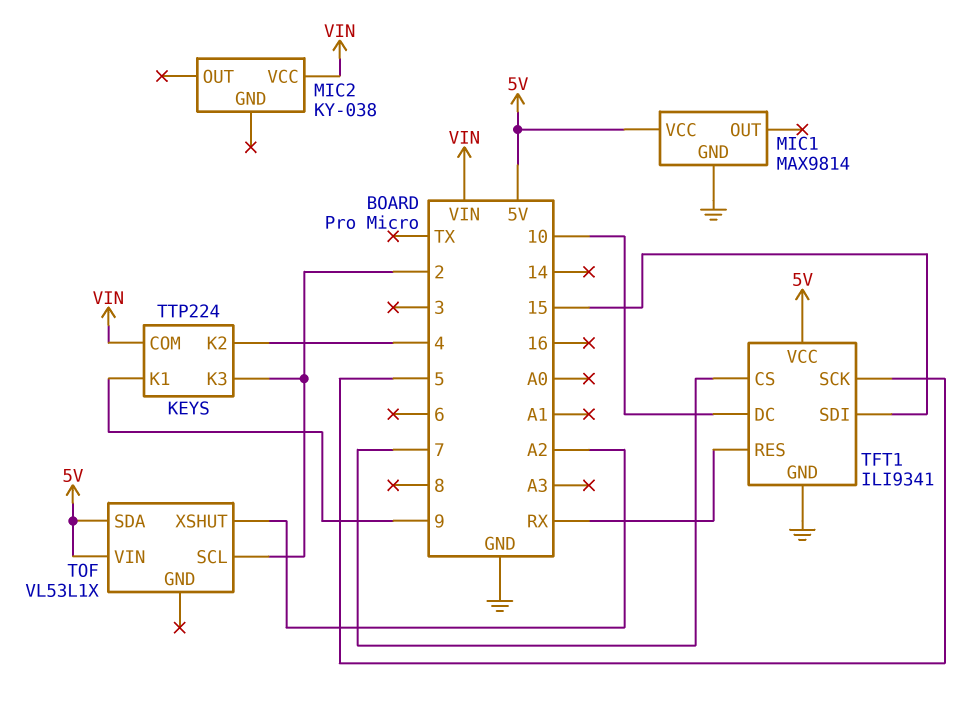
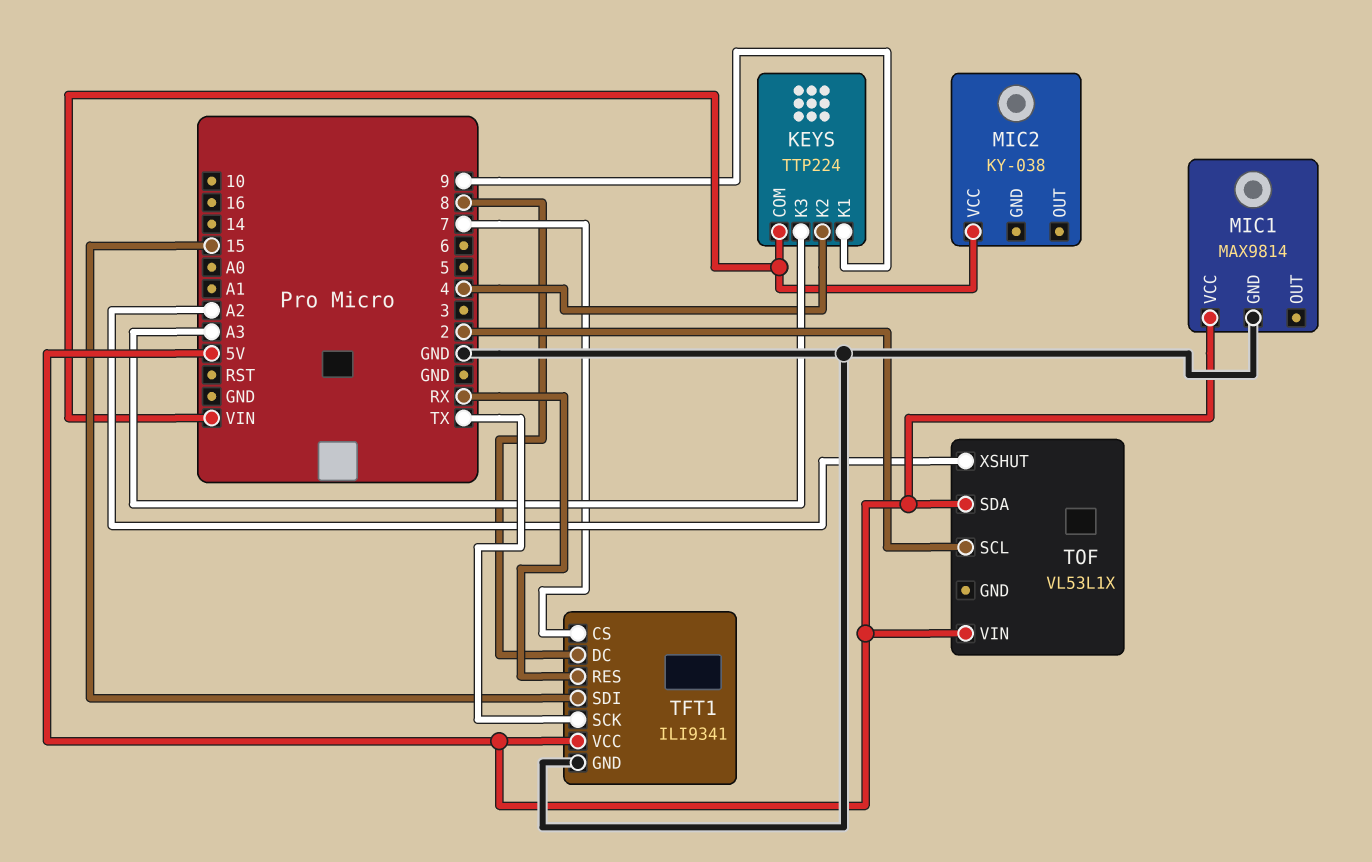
KEYS pin K3: 2 -> A3
TFT1 pin DC: 10 -> 8
TFT1 pin SCK: 5 -> TX

